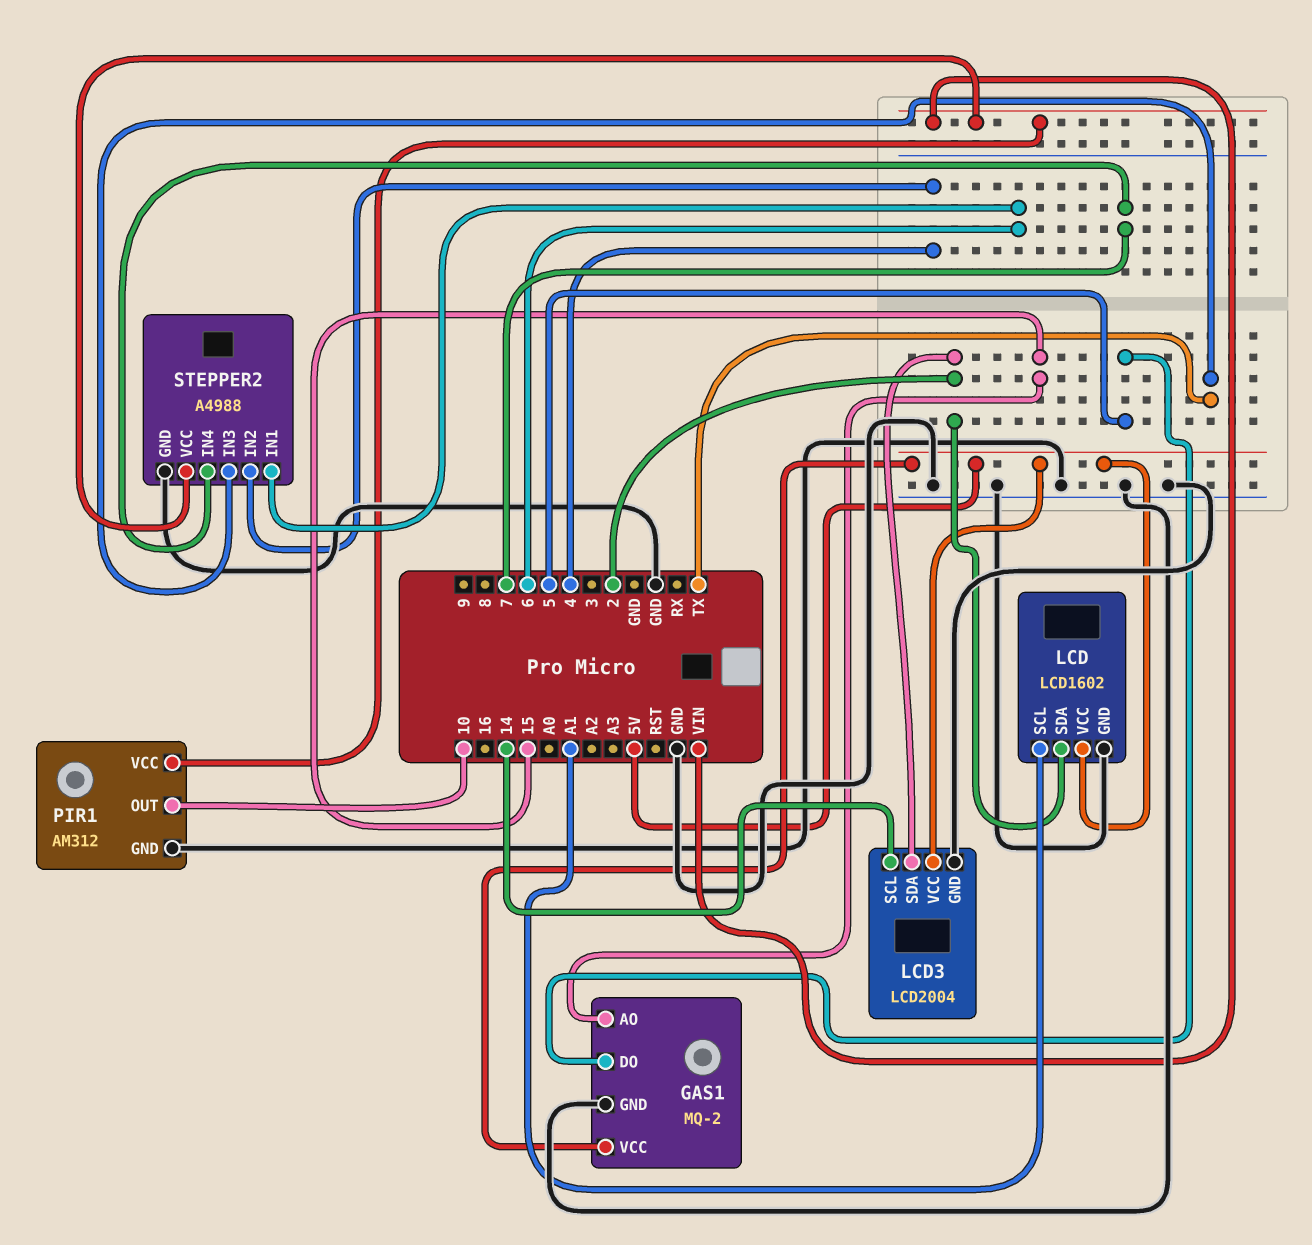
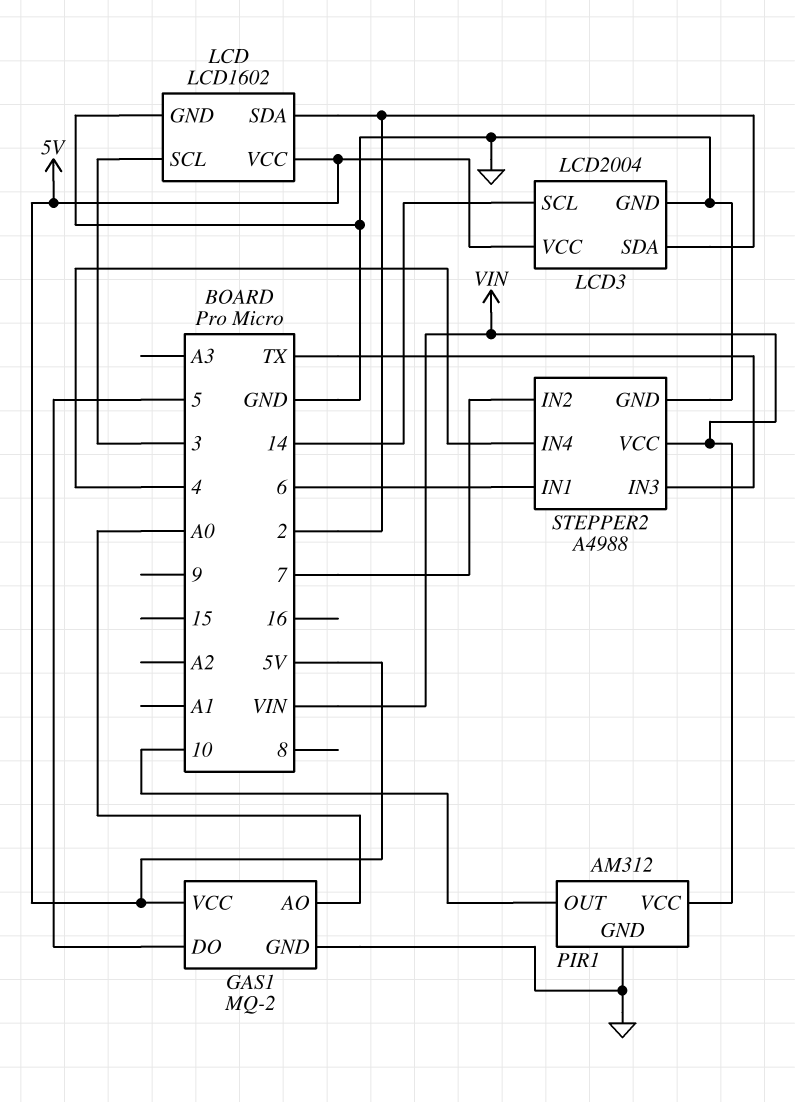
GAS1 pin AO: 15 -> A0
LCD pin SCL: A1 -> 3
STEPPER2 pin IN2: 4 -> 7
STEPPER2 pin IN4: 7 -> 4

